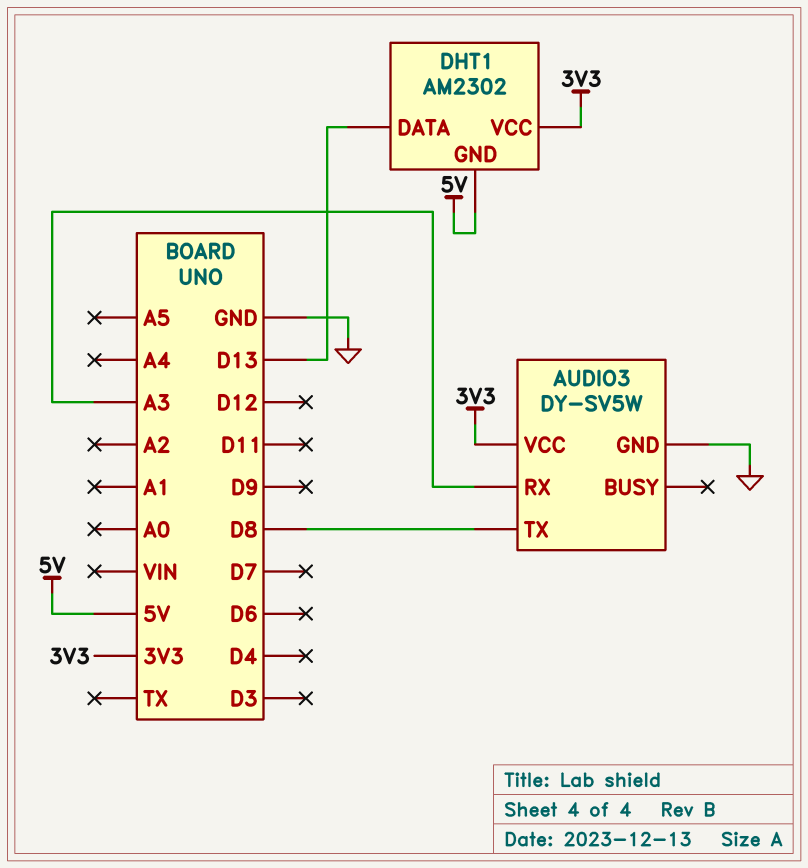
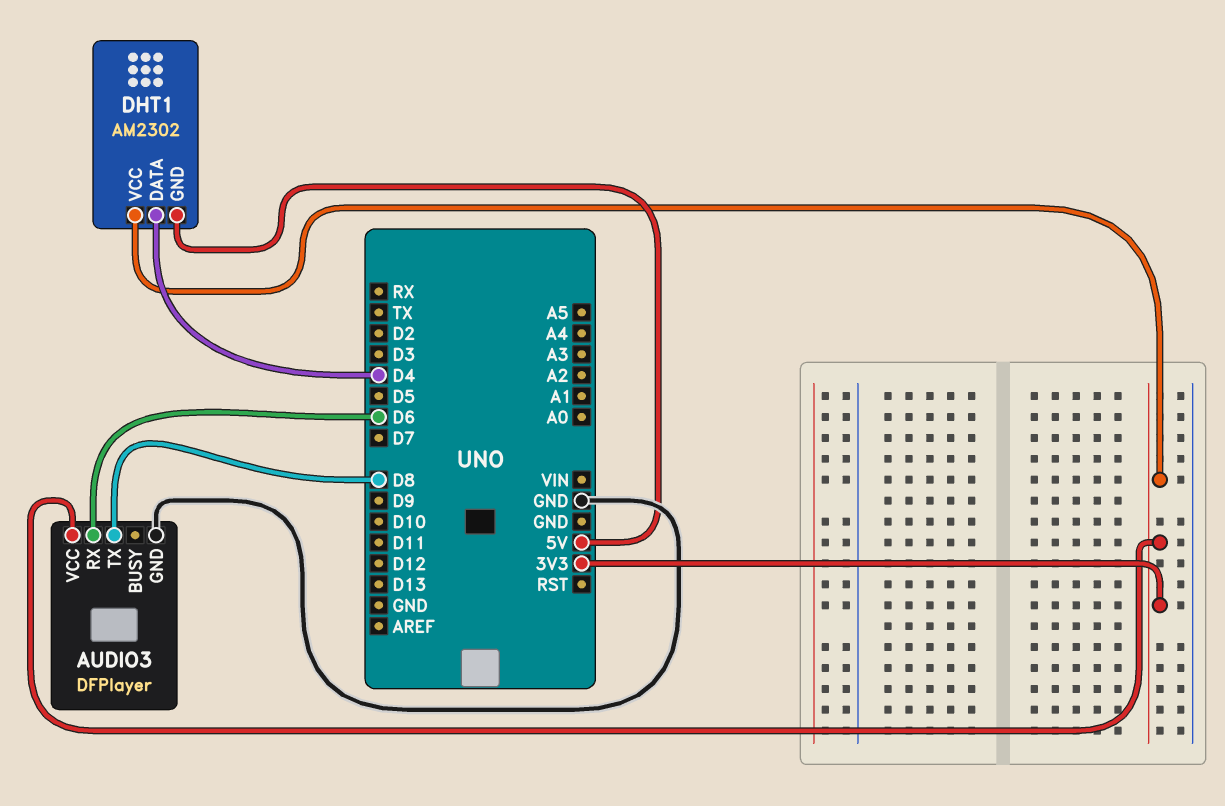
AUDIO3: DY-SV5W -> DFPlayer
AUDIO3 pin RX: A3 -> D6
DHT1 pin DATA: D13 -> D4

